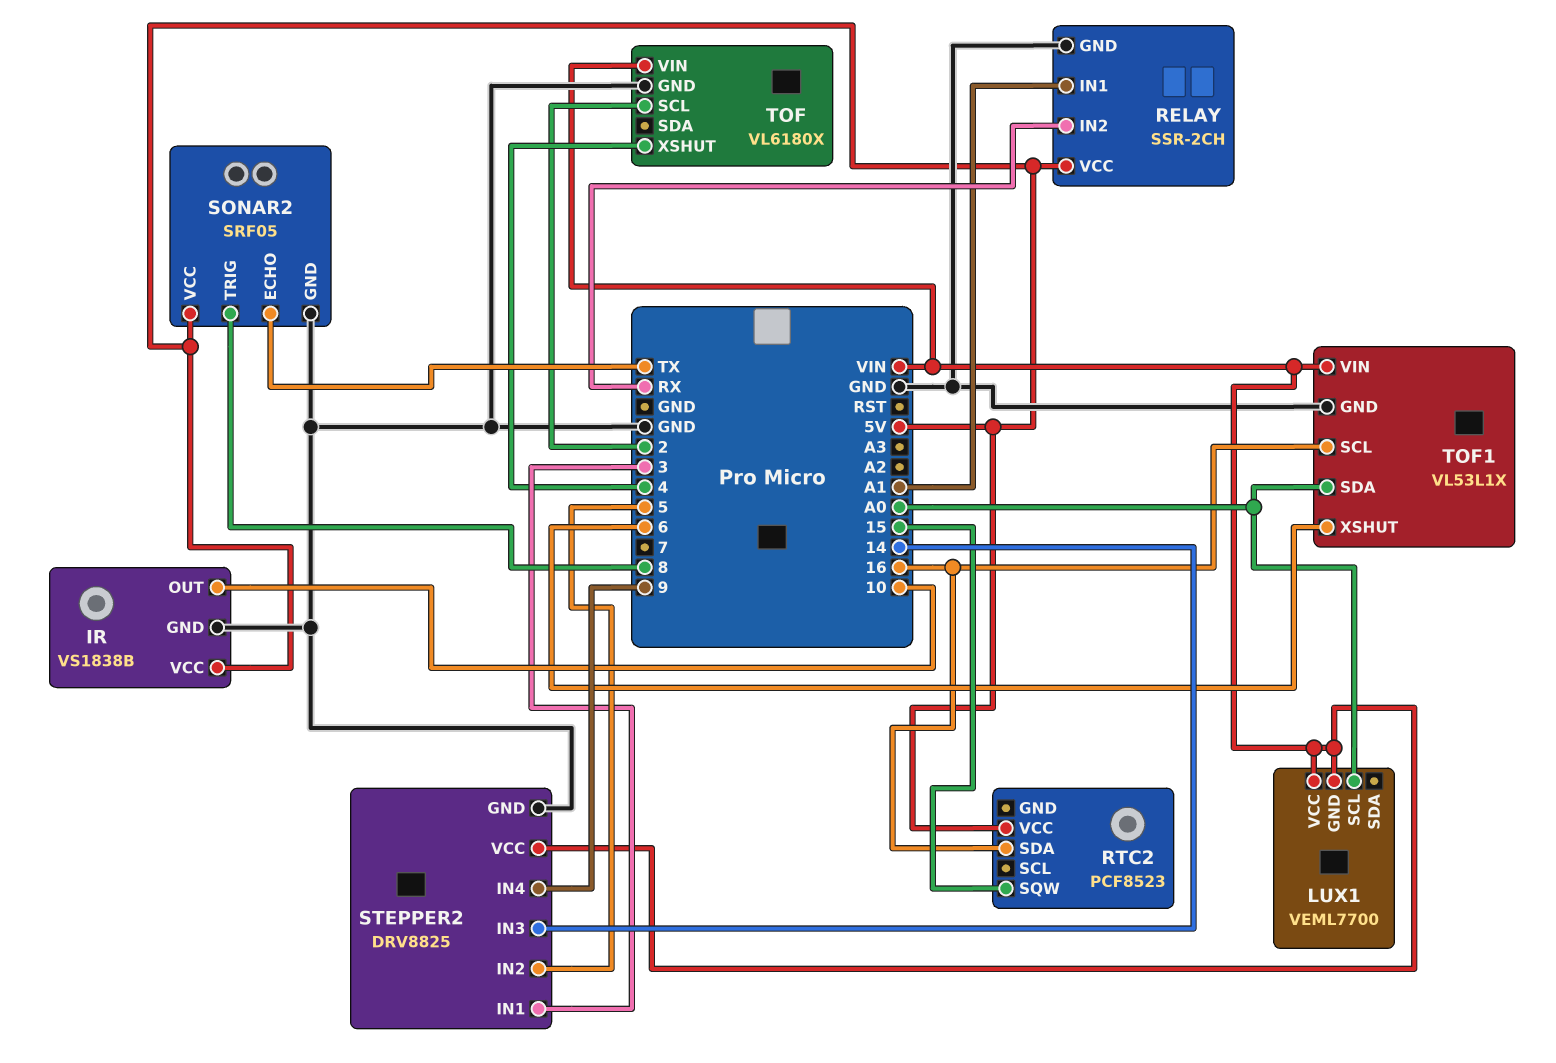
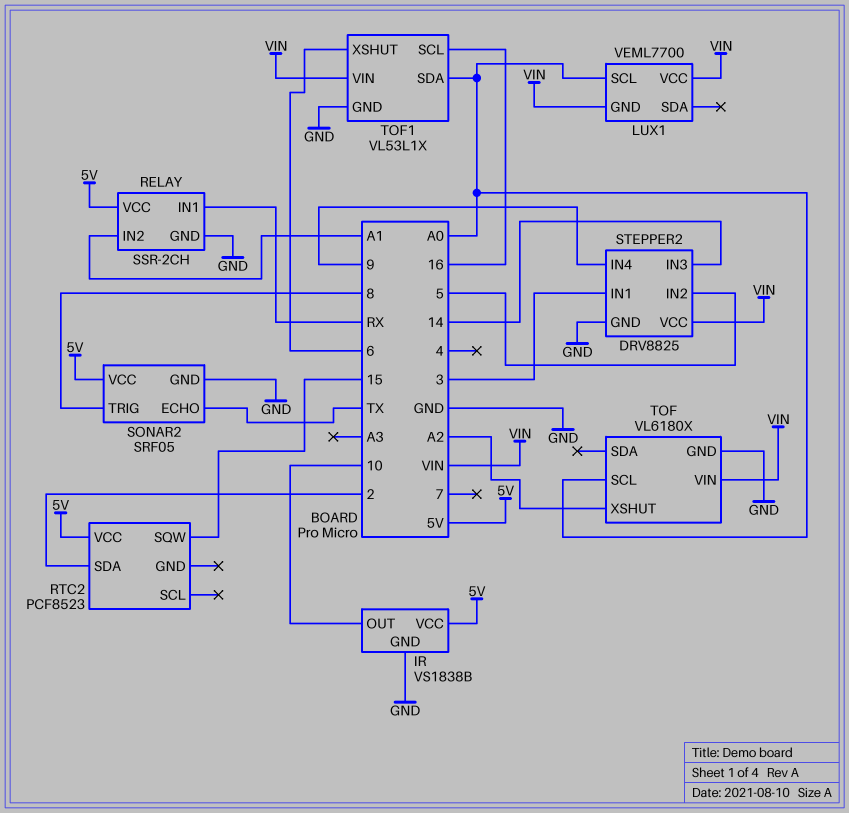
RELAY pin IN1: A1 -> RX
RELAY pin IN2: RX -> A1
RTC2 pin SDA: 16 -> 2
TOF pin SCL: 2 -> A0
TOF pin XSHUT: 4 -> A2

